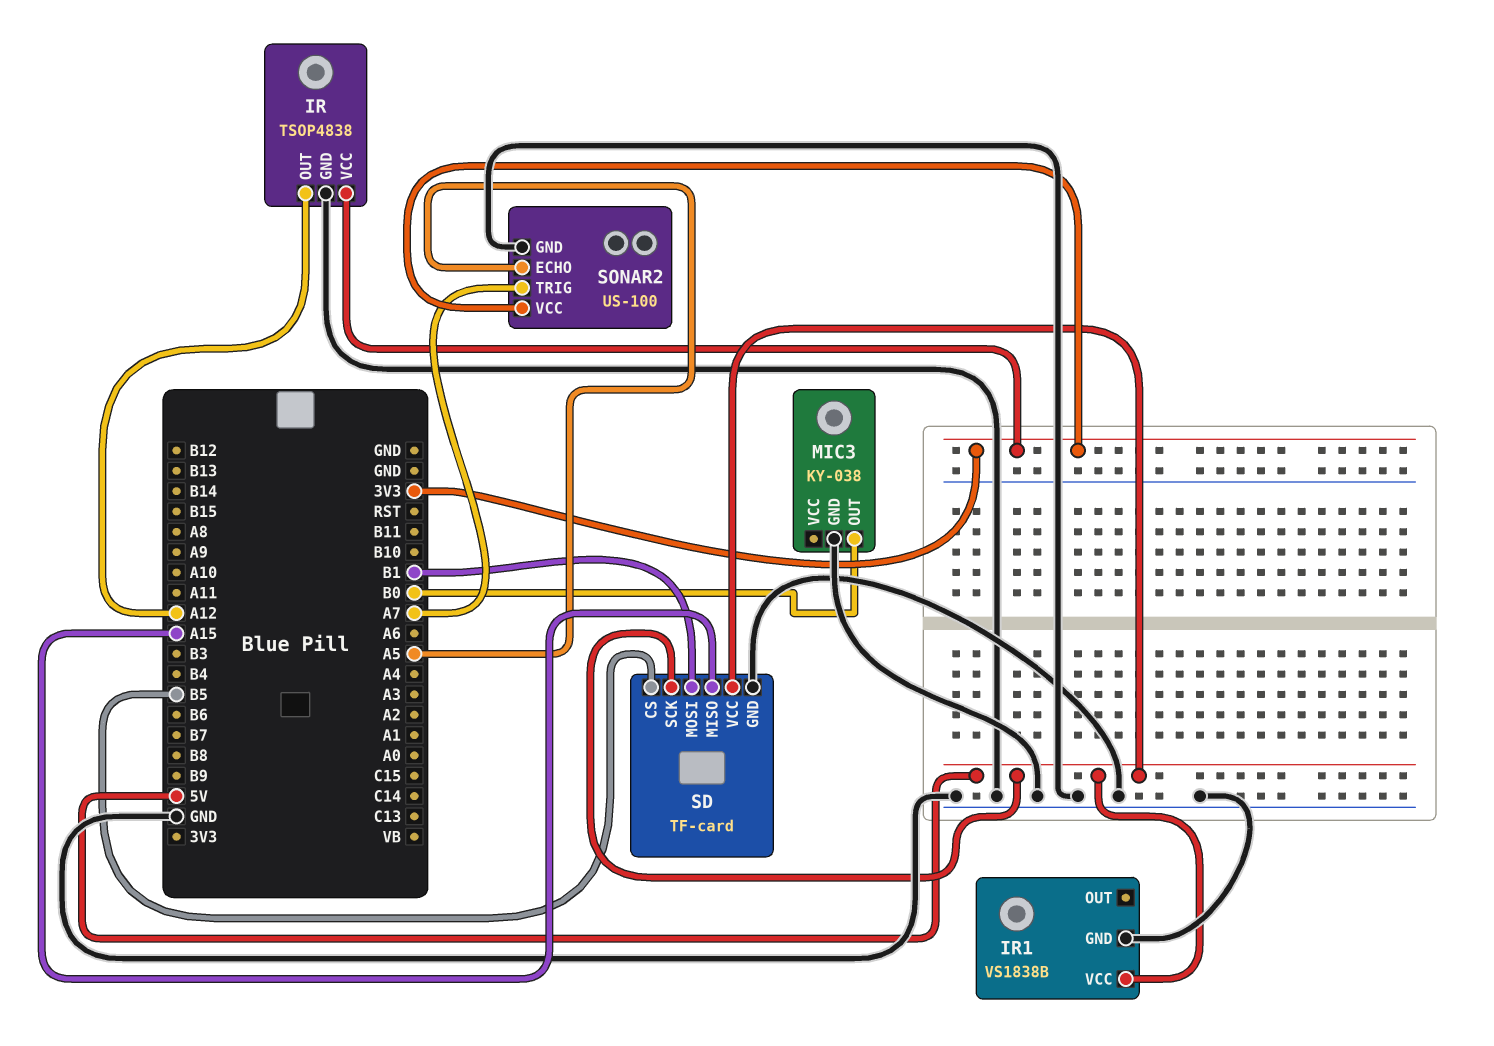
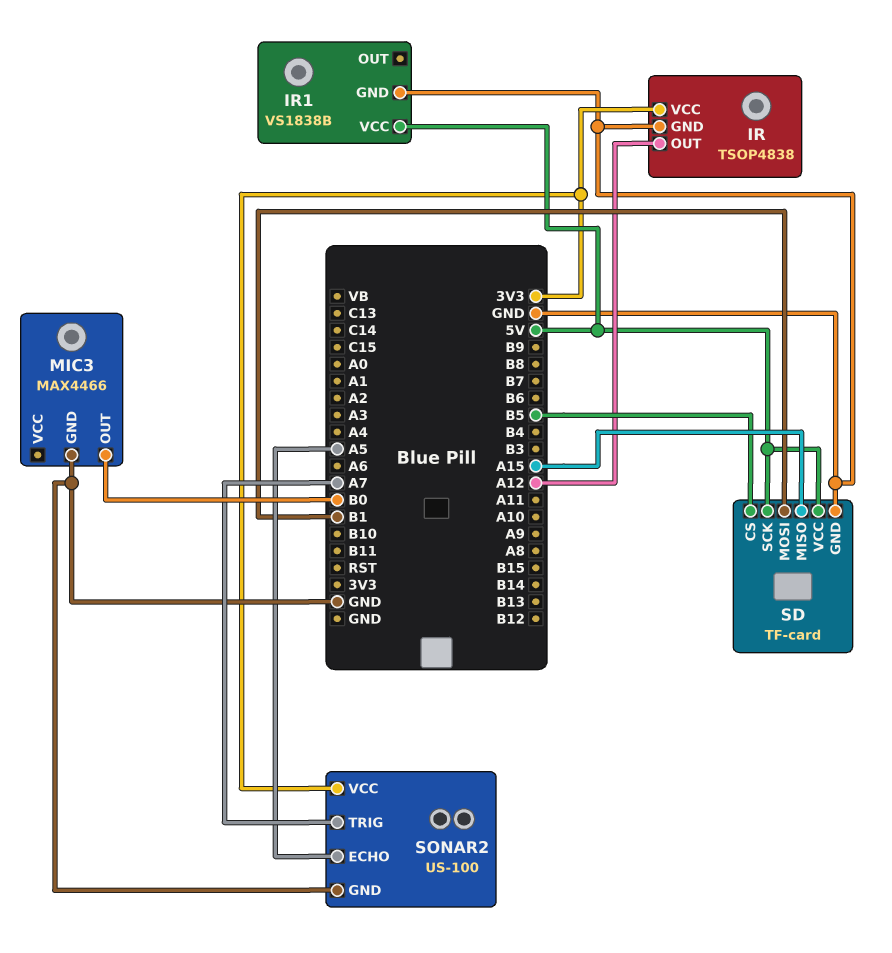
MIC3: KY-038 -> MAX4466

